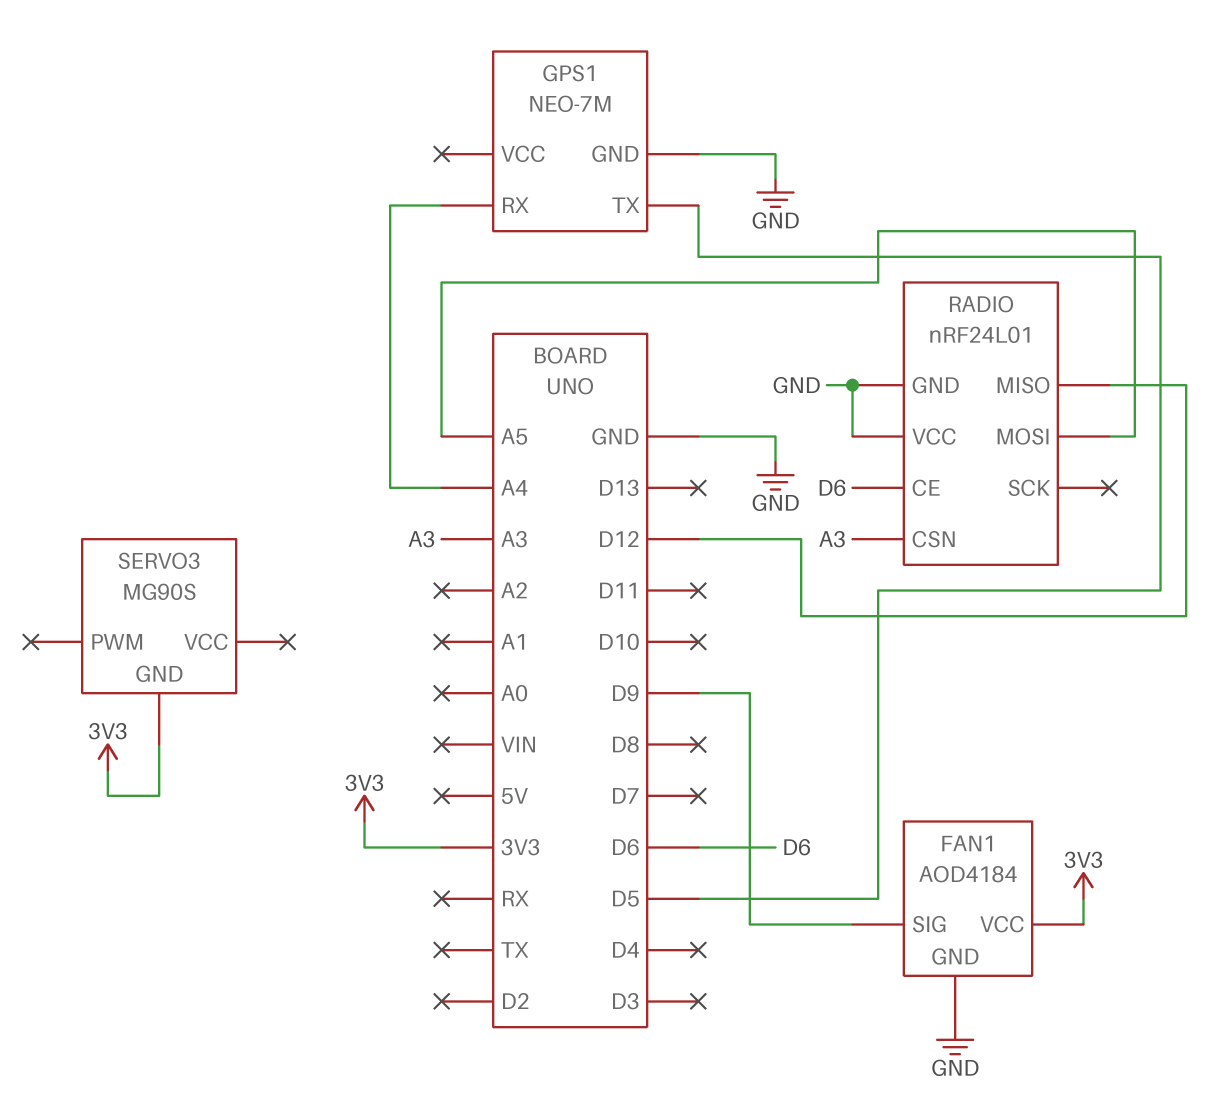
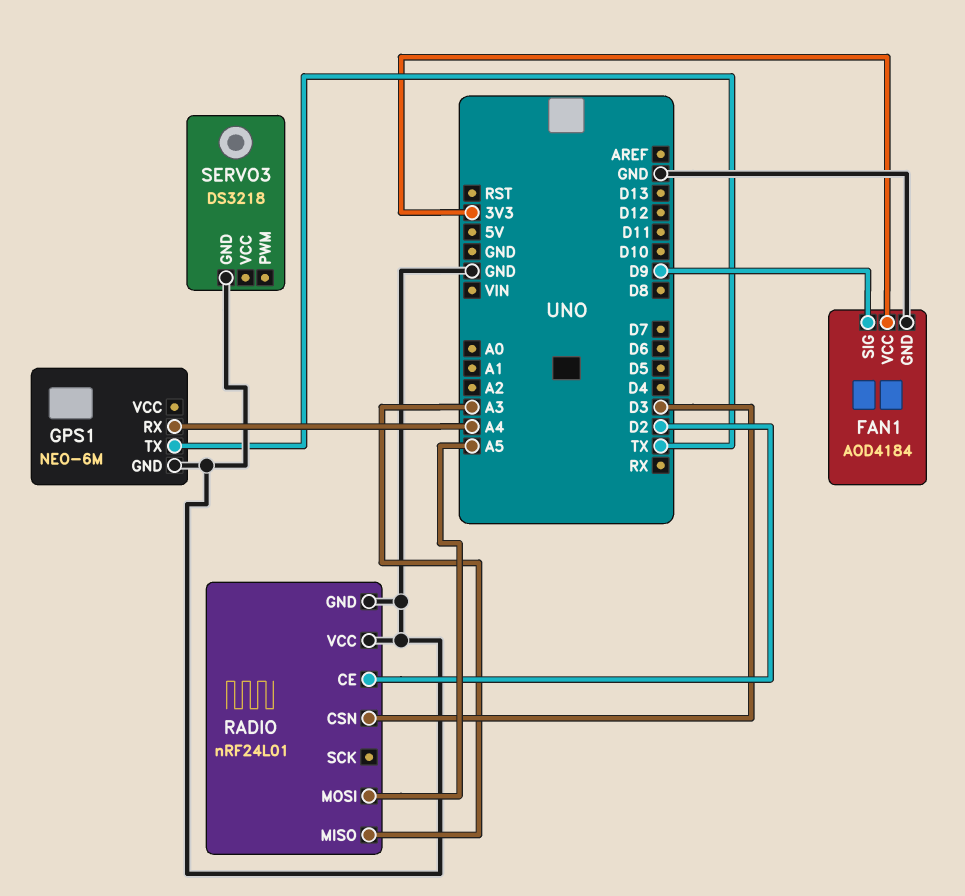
GPS1: NEO-7M -> NEO-6M
GPS1 pin TX: D5 -> TX
RADIO pin CE: D6 -> D2
RADIO pin CSN: A3 -> D3
RADIO pin MISO: D12 -> A3
SERVO3: MG90S -> DS3218
SERVO3 pin GND: 3V3 -> GND

